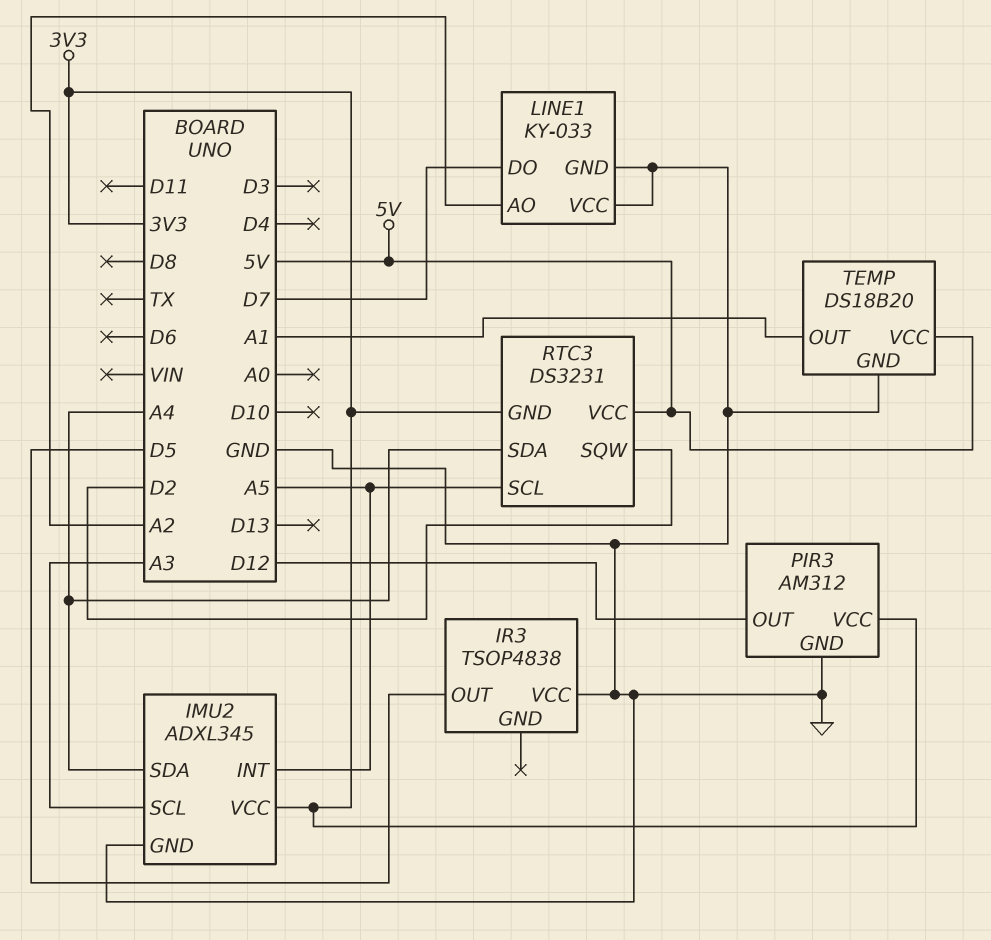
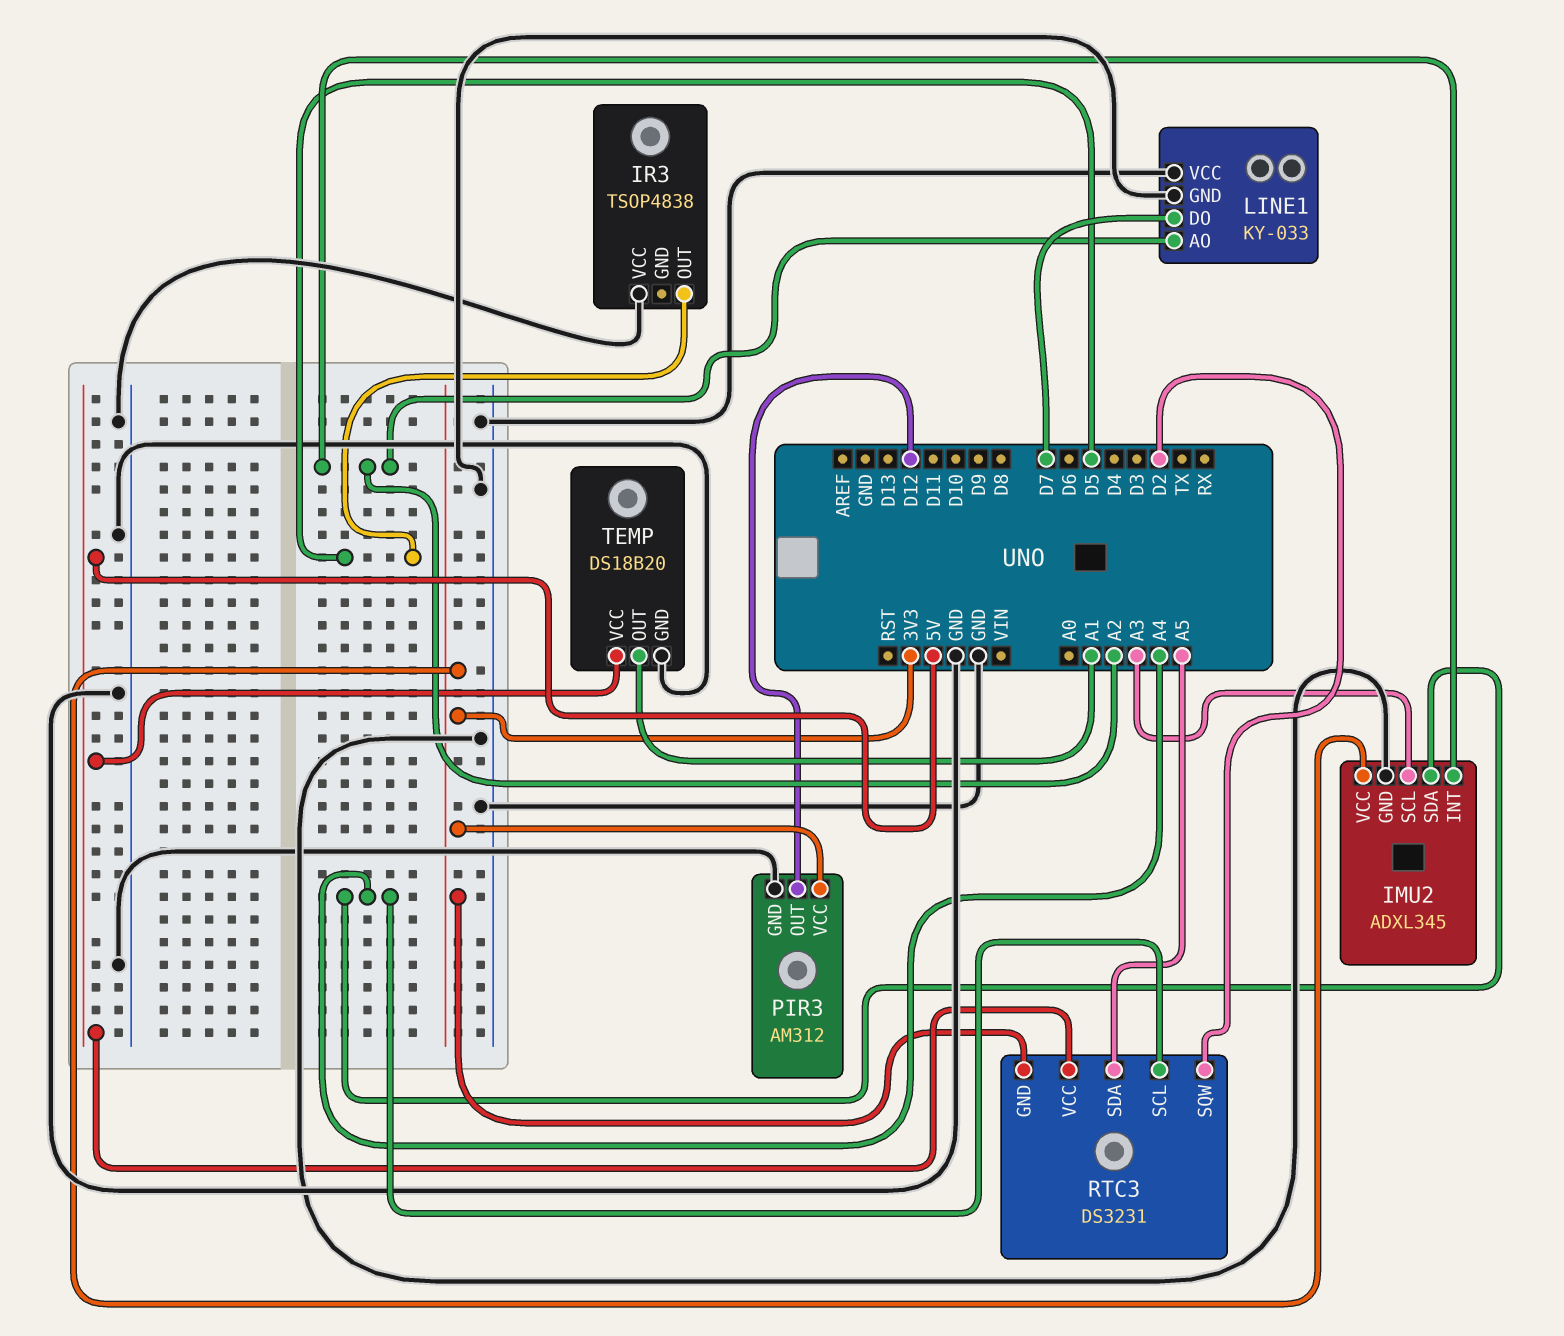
IMU2 pin INT: A5 -> A2
RTC3 pin SCL: A5 -> A4
RTC3 pin SDA: A4 -> A5

